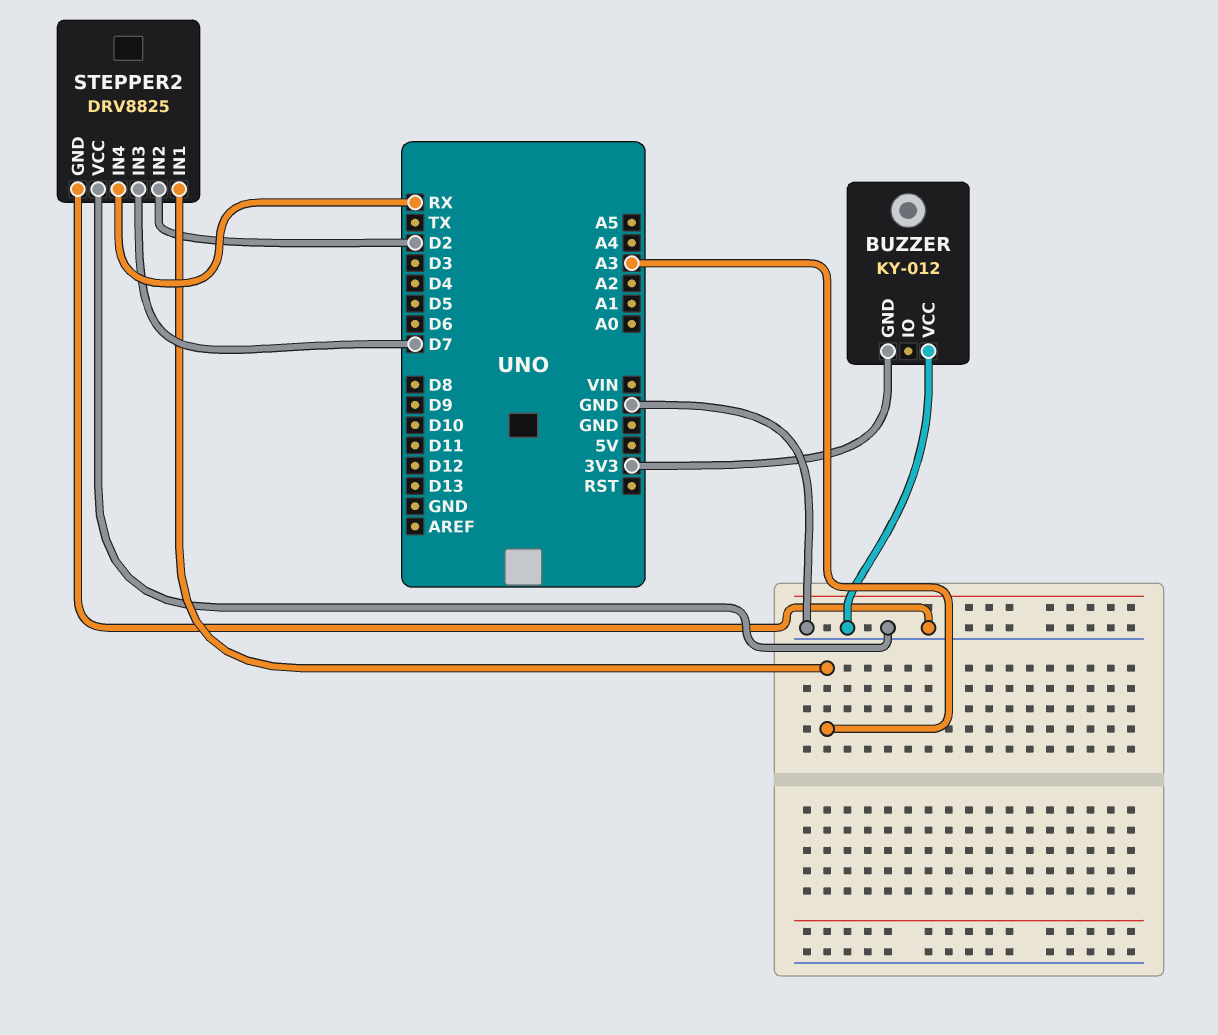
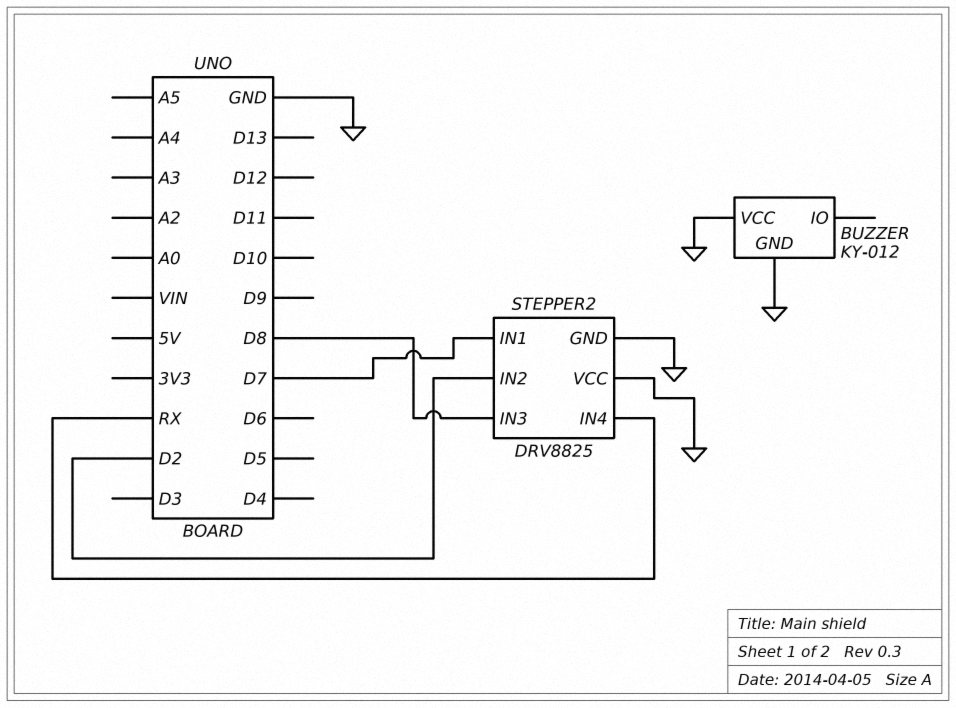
BUZZER pin GND: 3V3 -> GND
STEPPER2 pin IN1: A3 -> D7
STEPPER2 pin IN3: D7 -> D8

